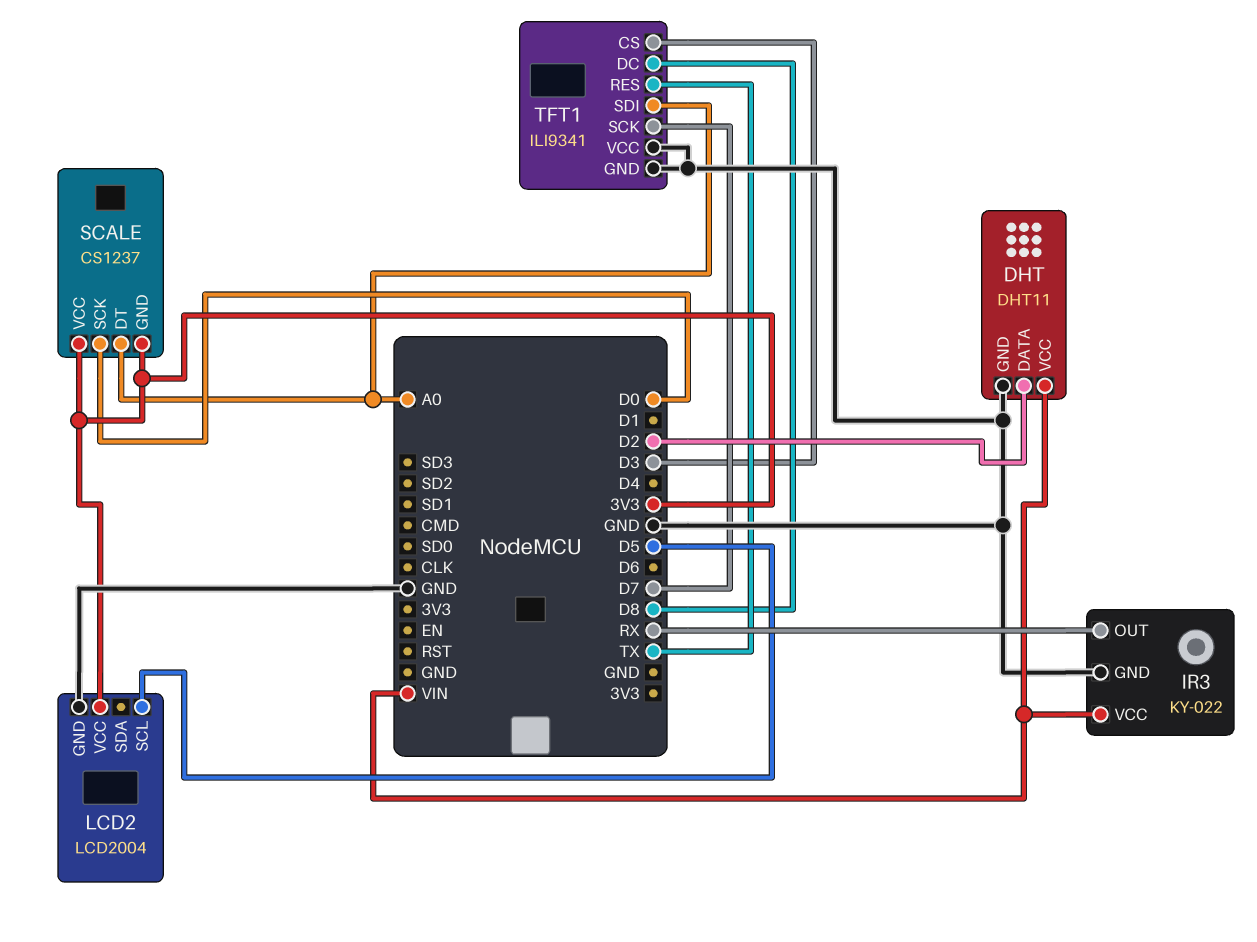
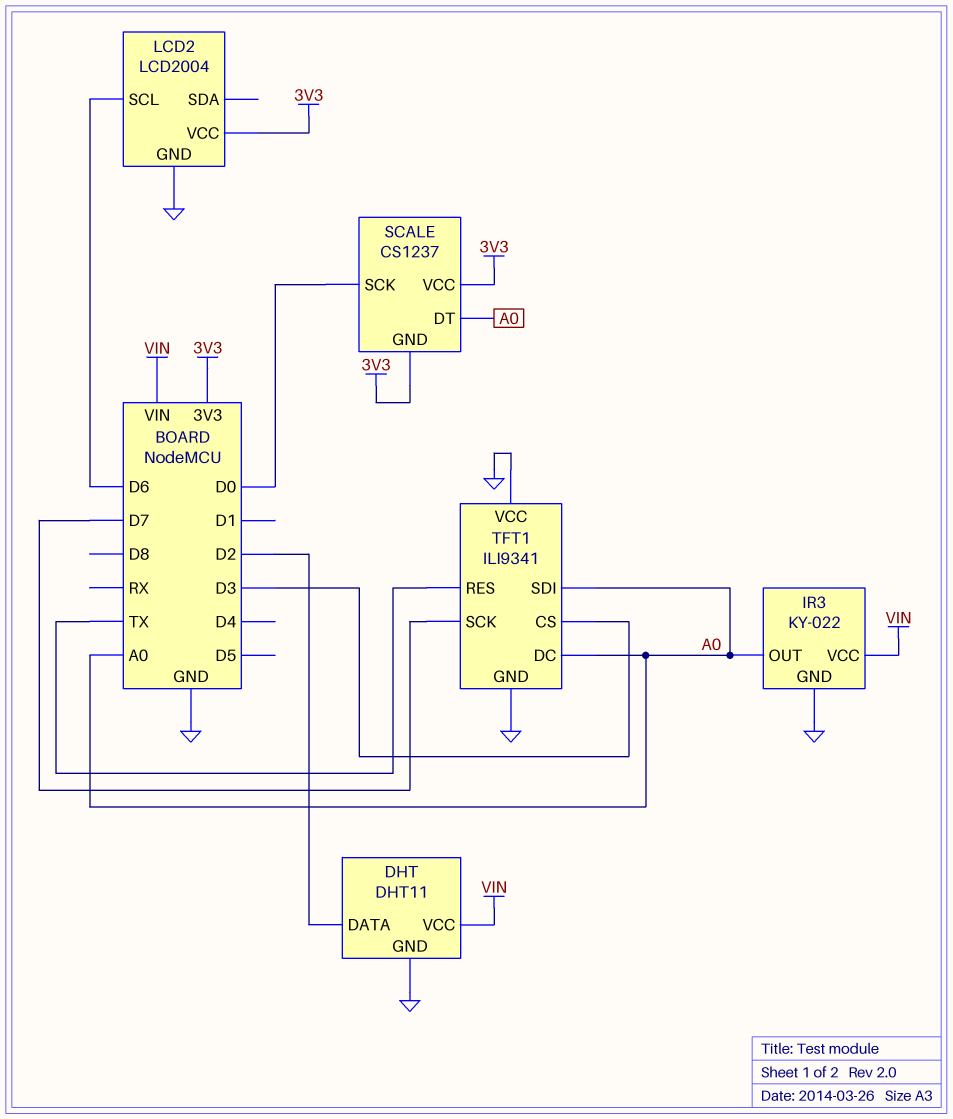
IR3 pin OUT: RX -> A0
LCD2 pin SCL: D5 -> D6
TFT1 pin DC: D8 -> A0

